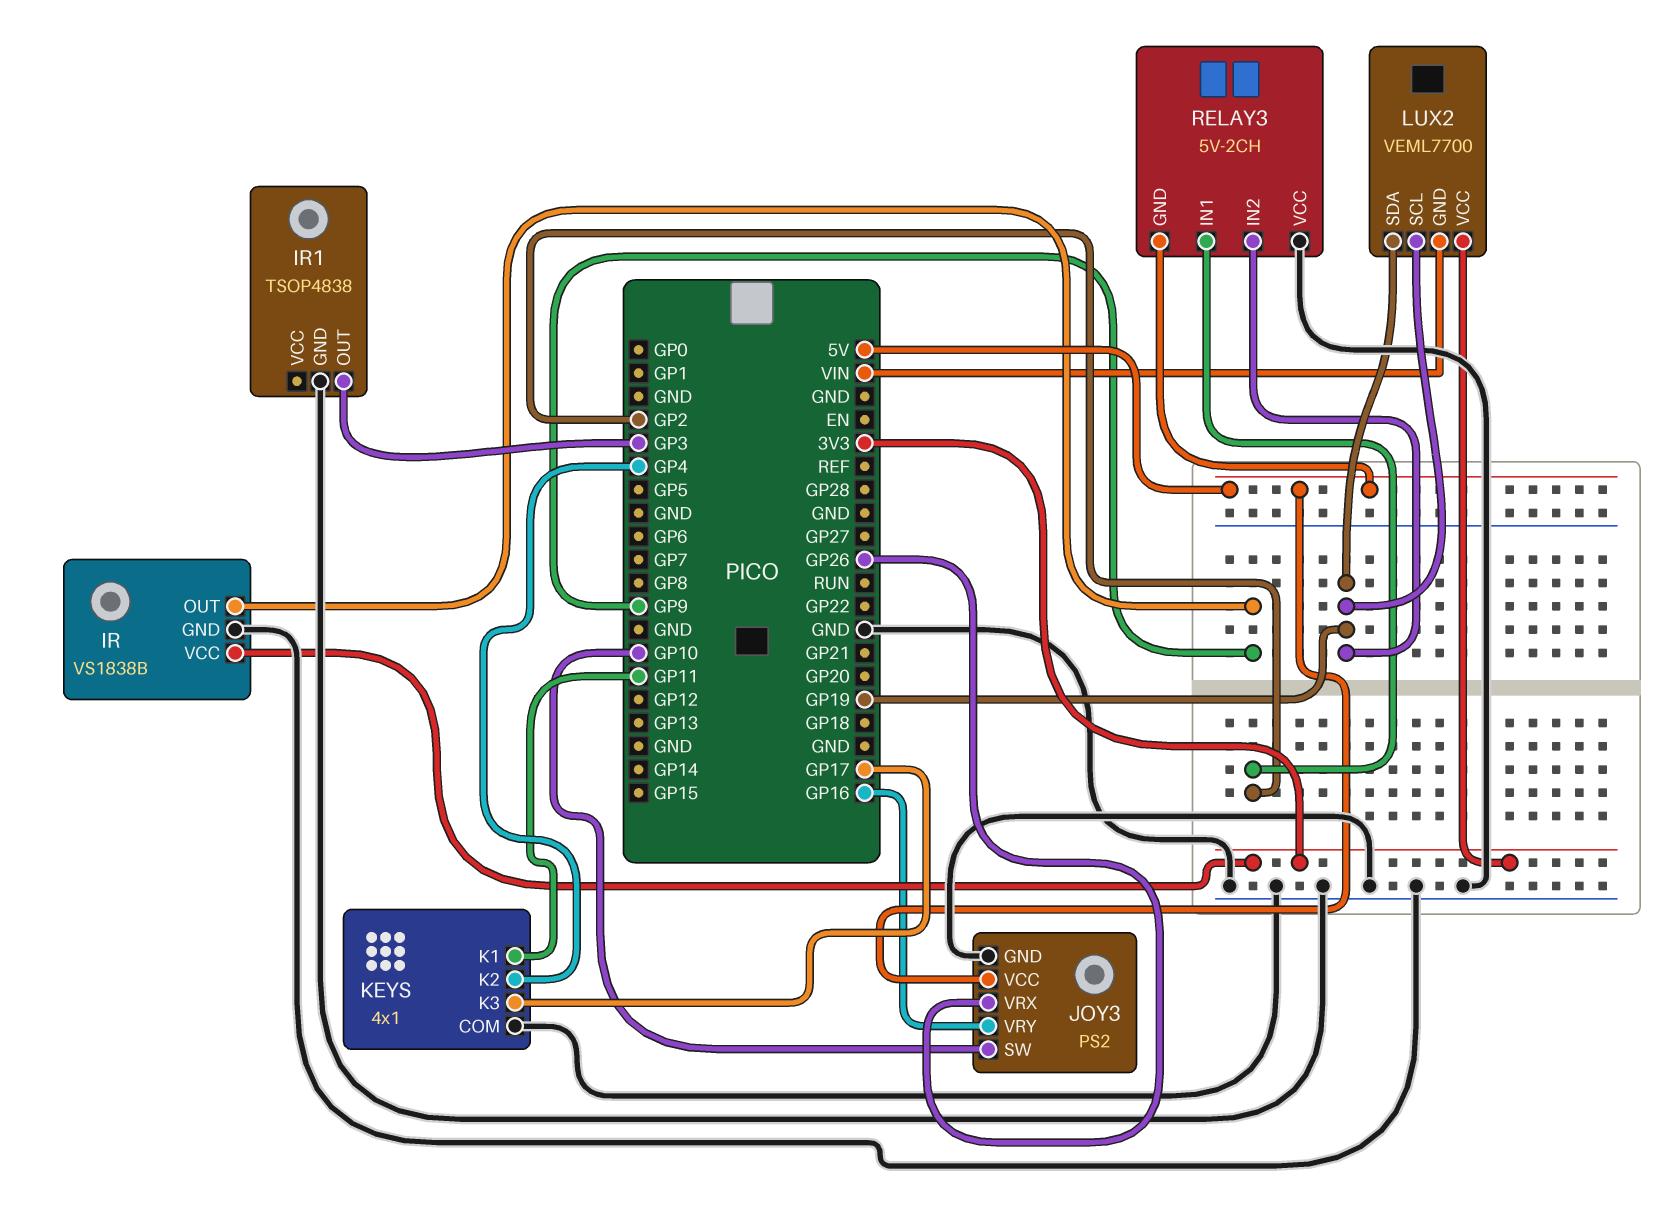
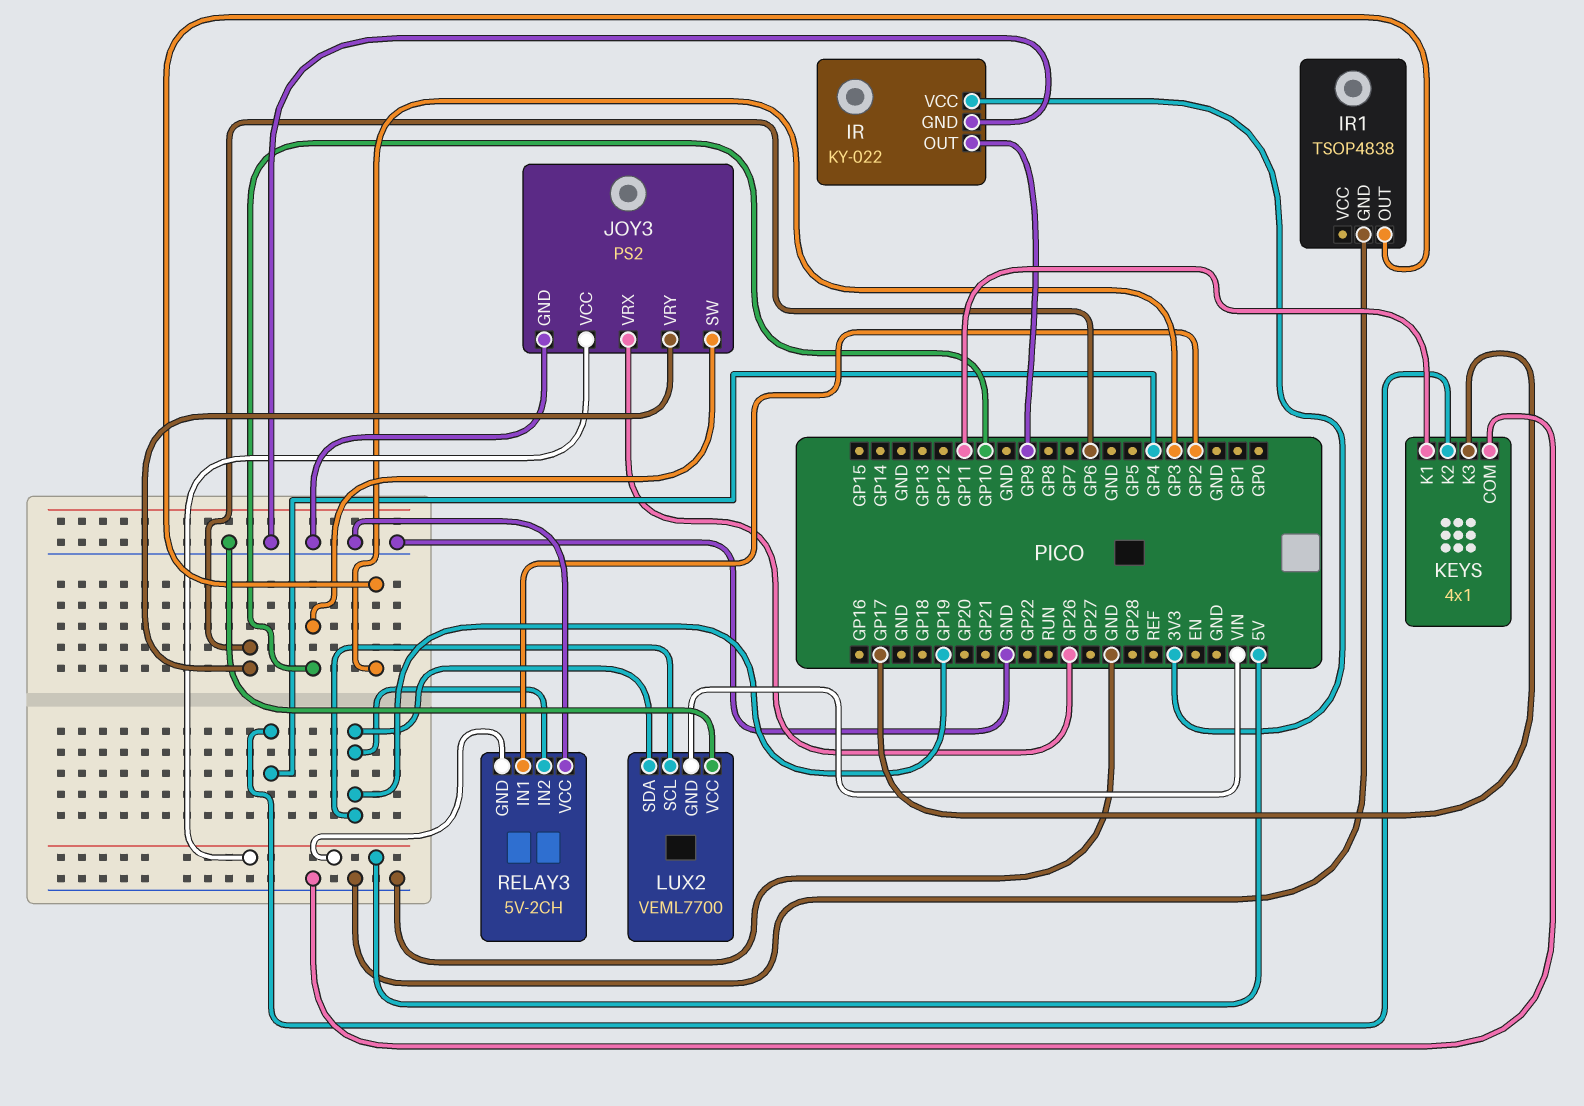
IR: VS1838B -> KY-022
JOY3 pin VRY: GP16 -> GP6
LUX2 pin VCC: 3V3 -> GND

